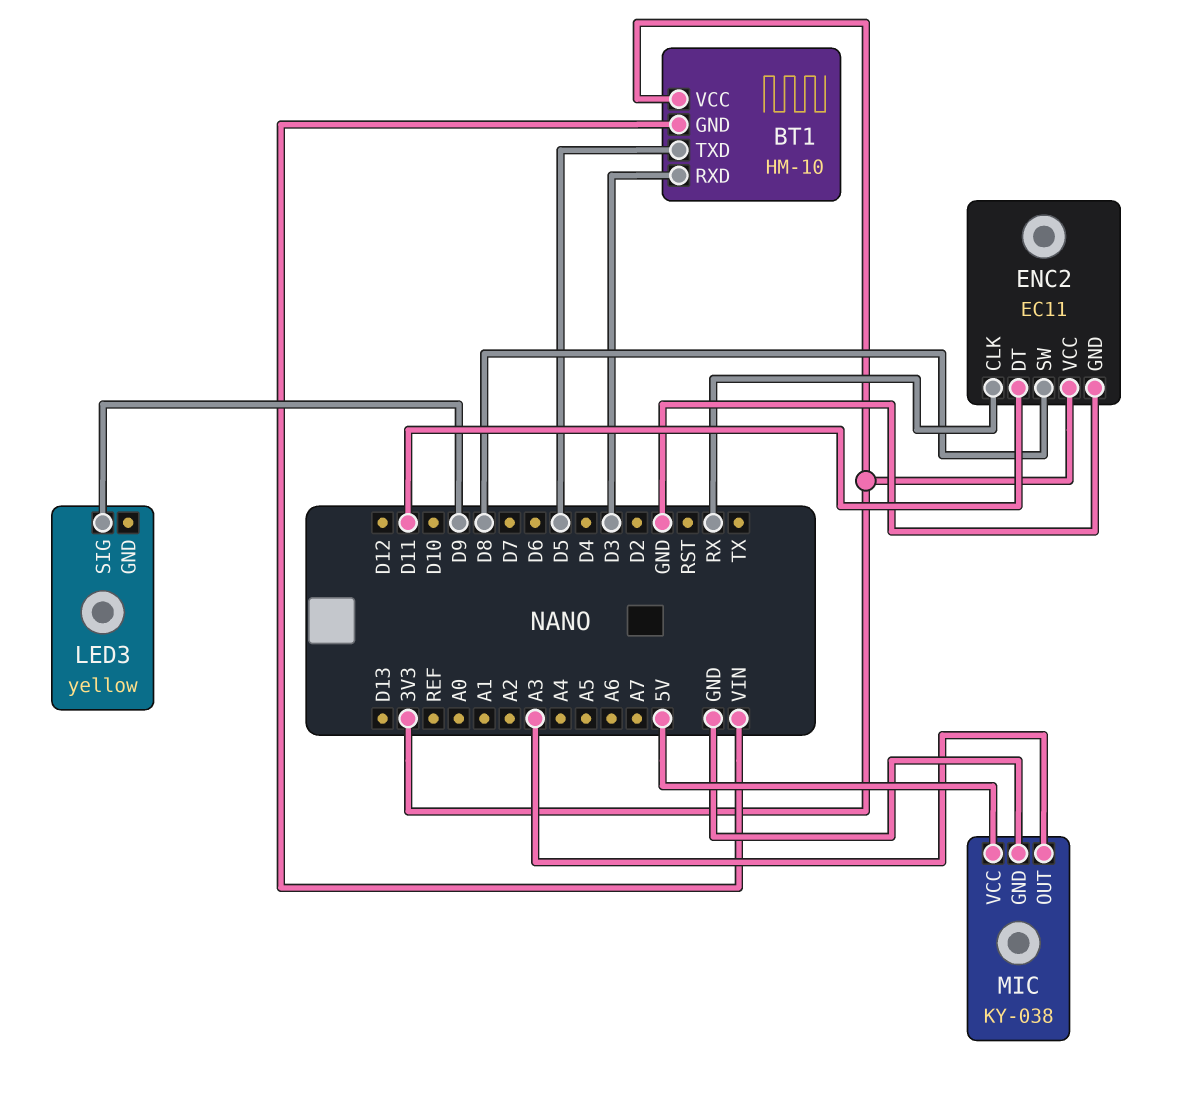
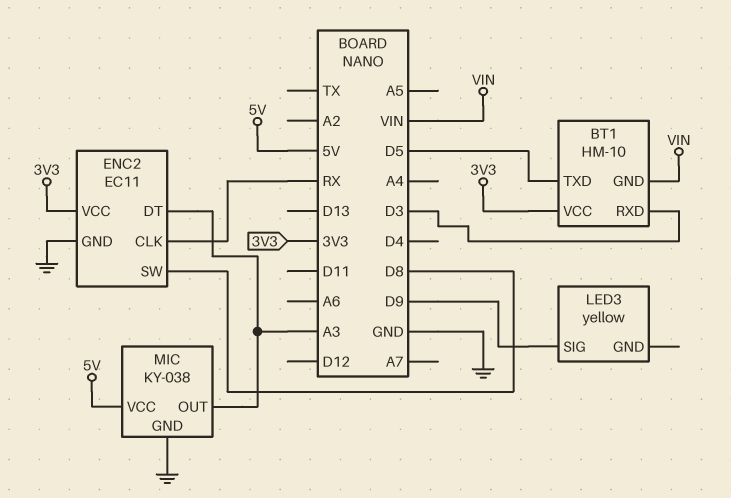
ENC2 pin DT: D11 -> A3

